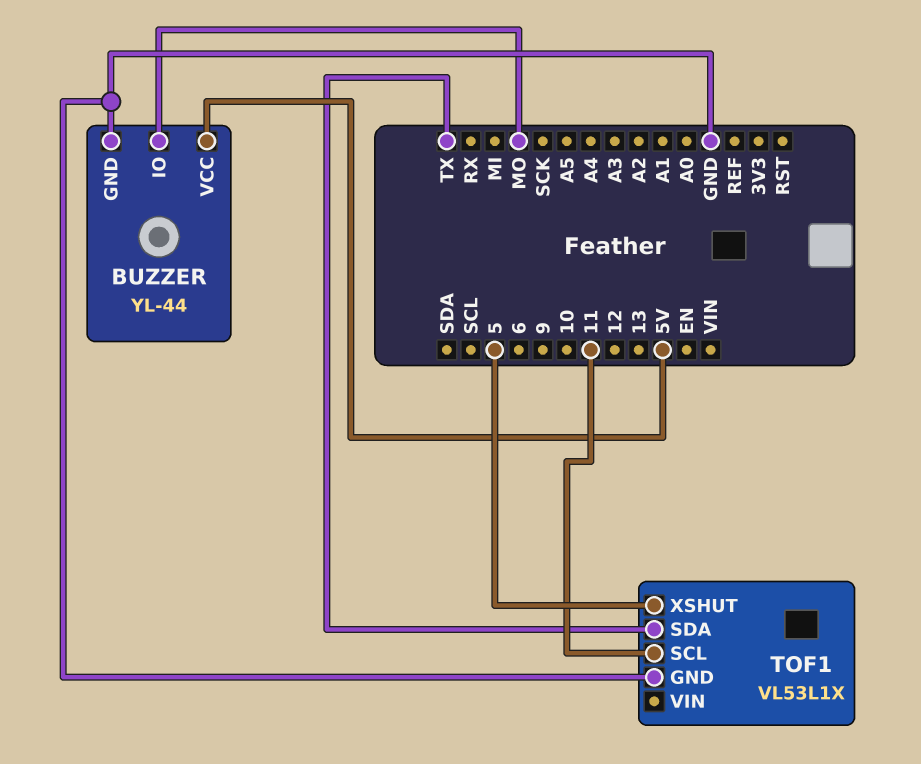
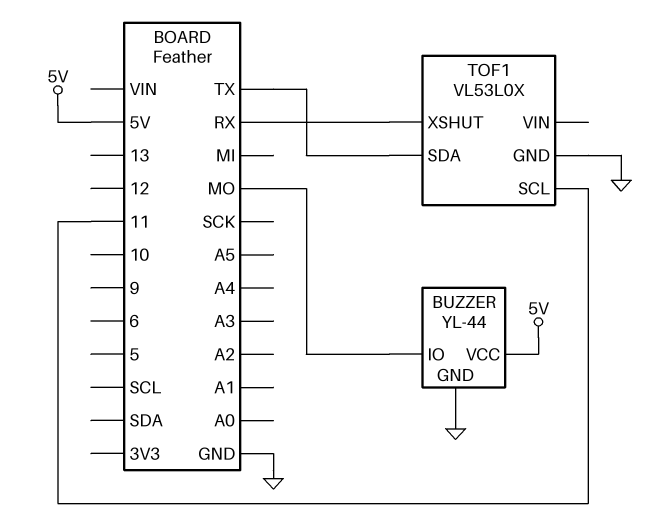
TOF1: VL53L1X -> VL53L0X
TOF1 pin XSHUT: 5 -> RX

